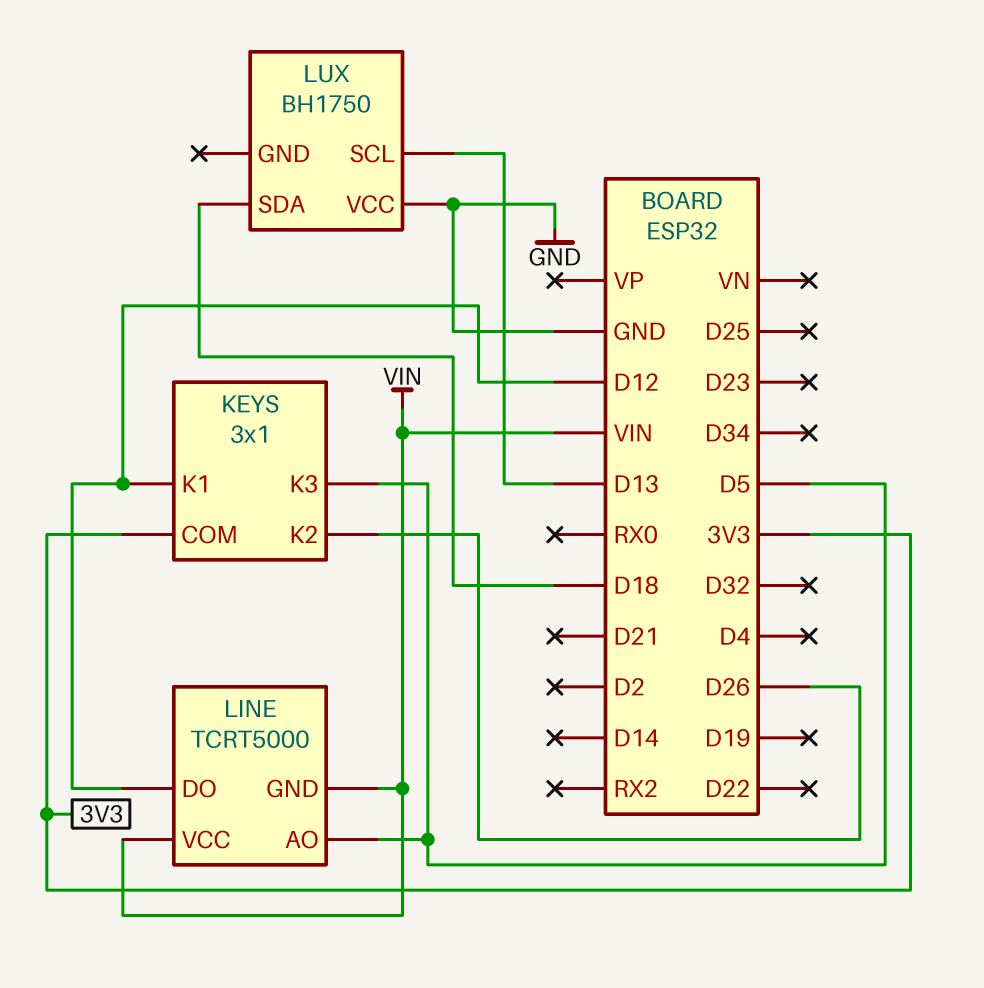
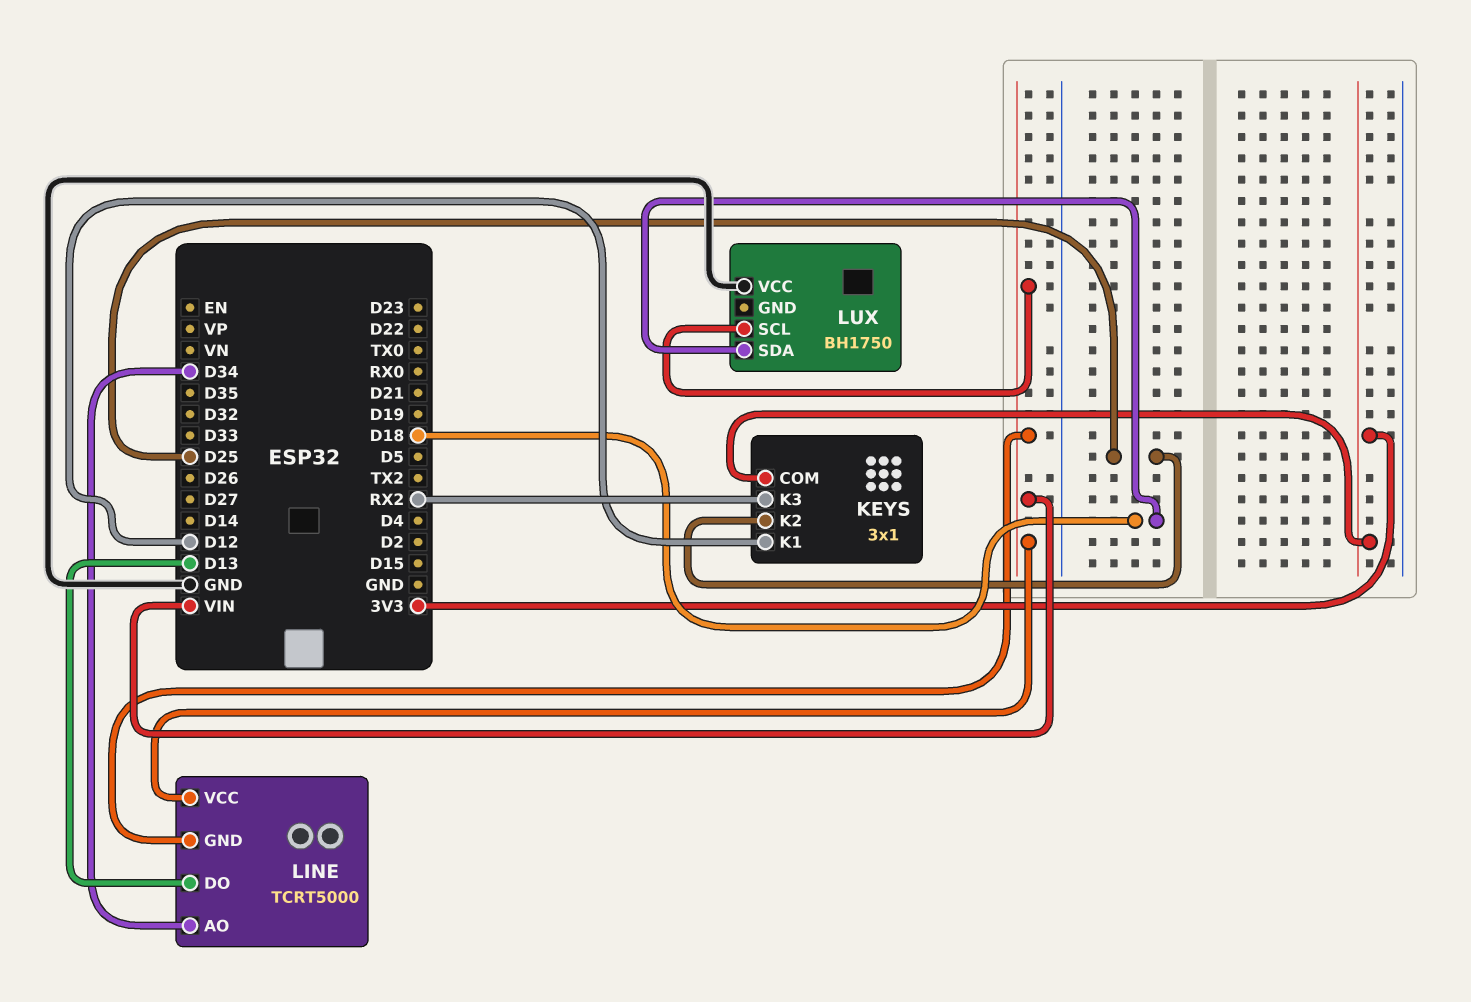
KEYS pin K2: D26 -> D25
KEYS pin K3: D5 -> RX2
LINE pin AO: D5 -> D34
LINE pin DO: D12 -> D13
LUX pin SCL: D13 -> VIN

